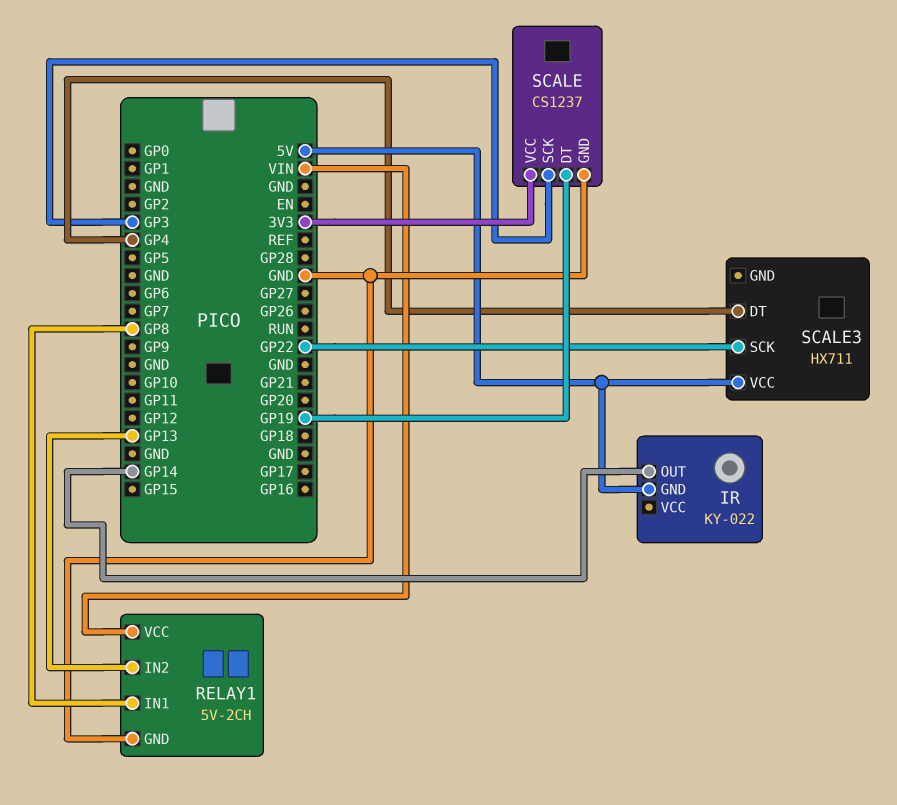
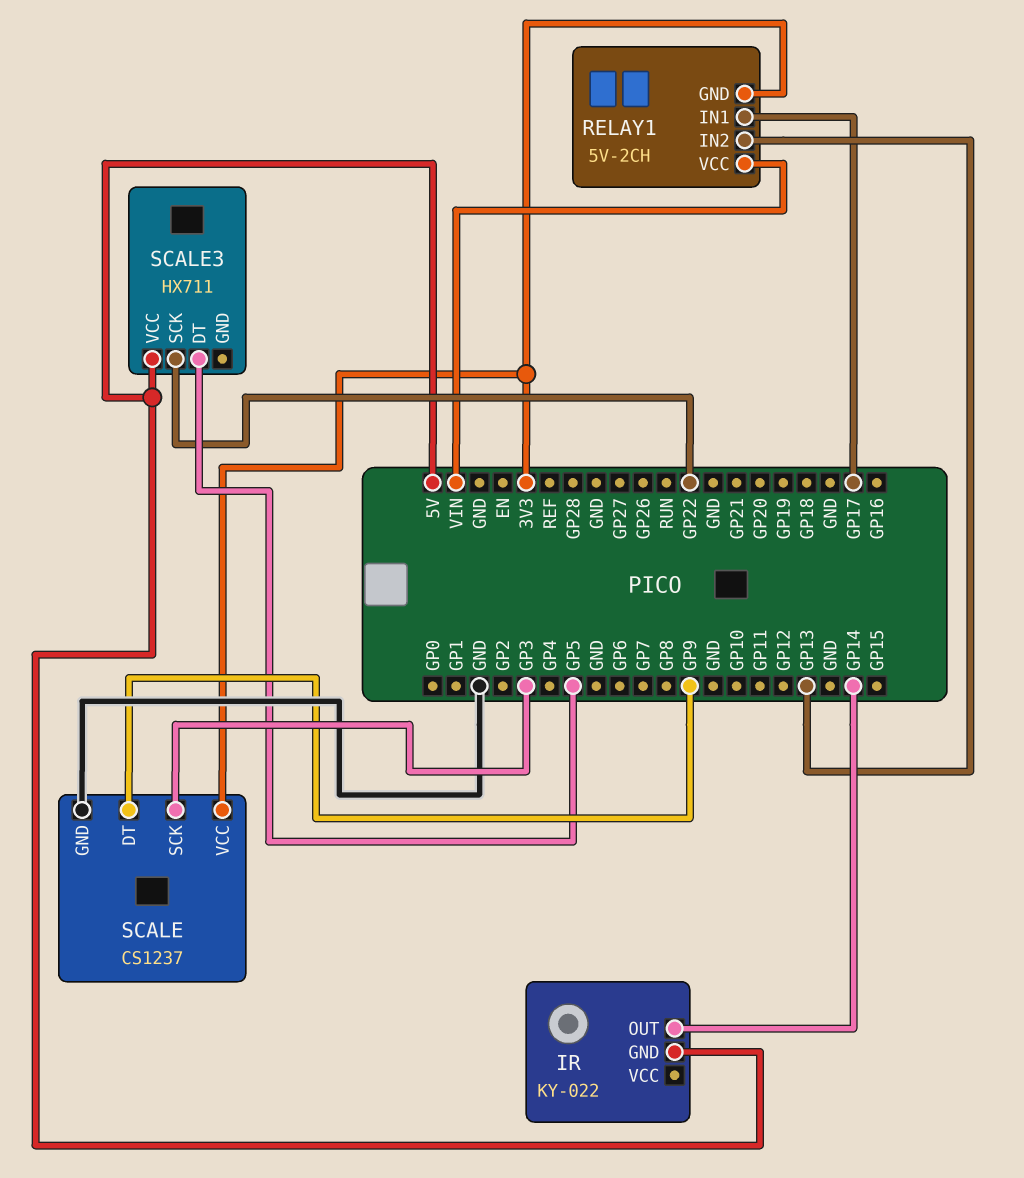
RELAY1 pin GND: GND -> 3V3
RELAY1 pin IN1: GP8 -> GP17
SCALE pin DT: GP19 -> GP9
SCALE3 pin DT: GP4 -> GP5

